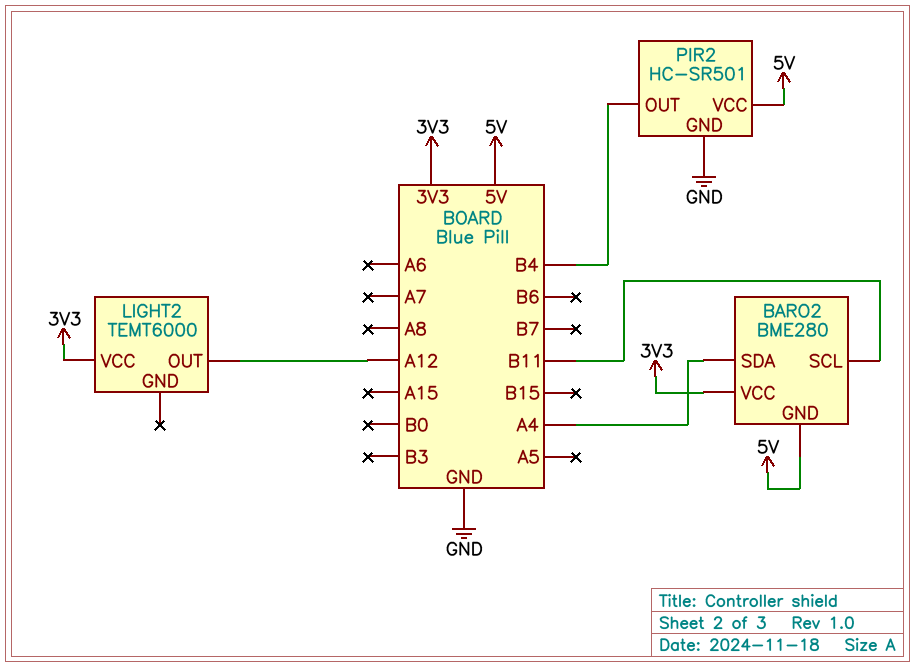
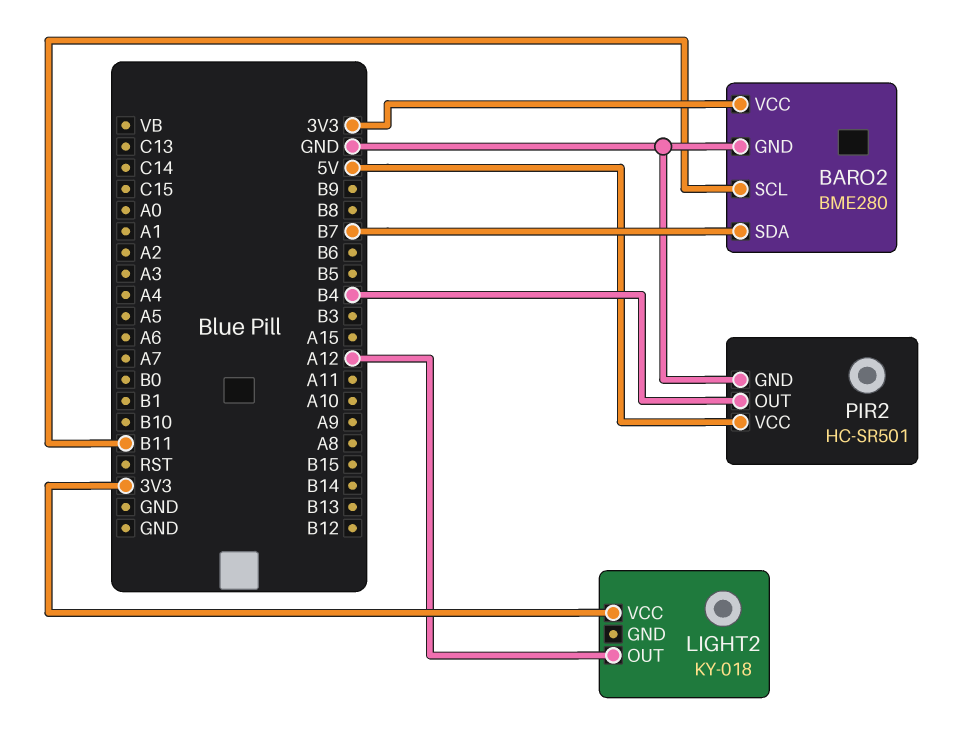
BARO2 pin GND: 5V -> GND
BARO2 pin SDA: A4 -> B7
LIGHT2: TEMT6000 -> KY-018

